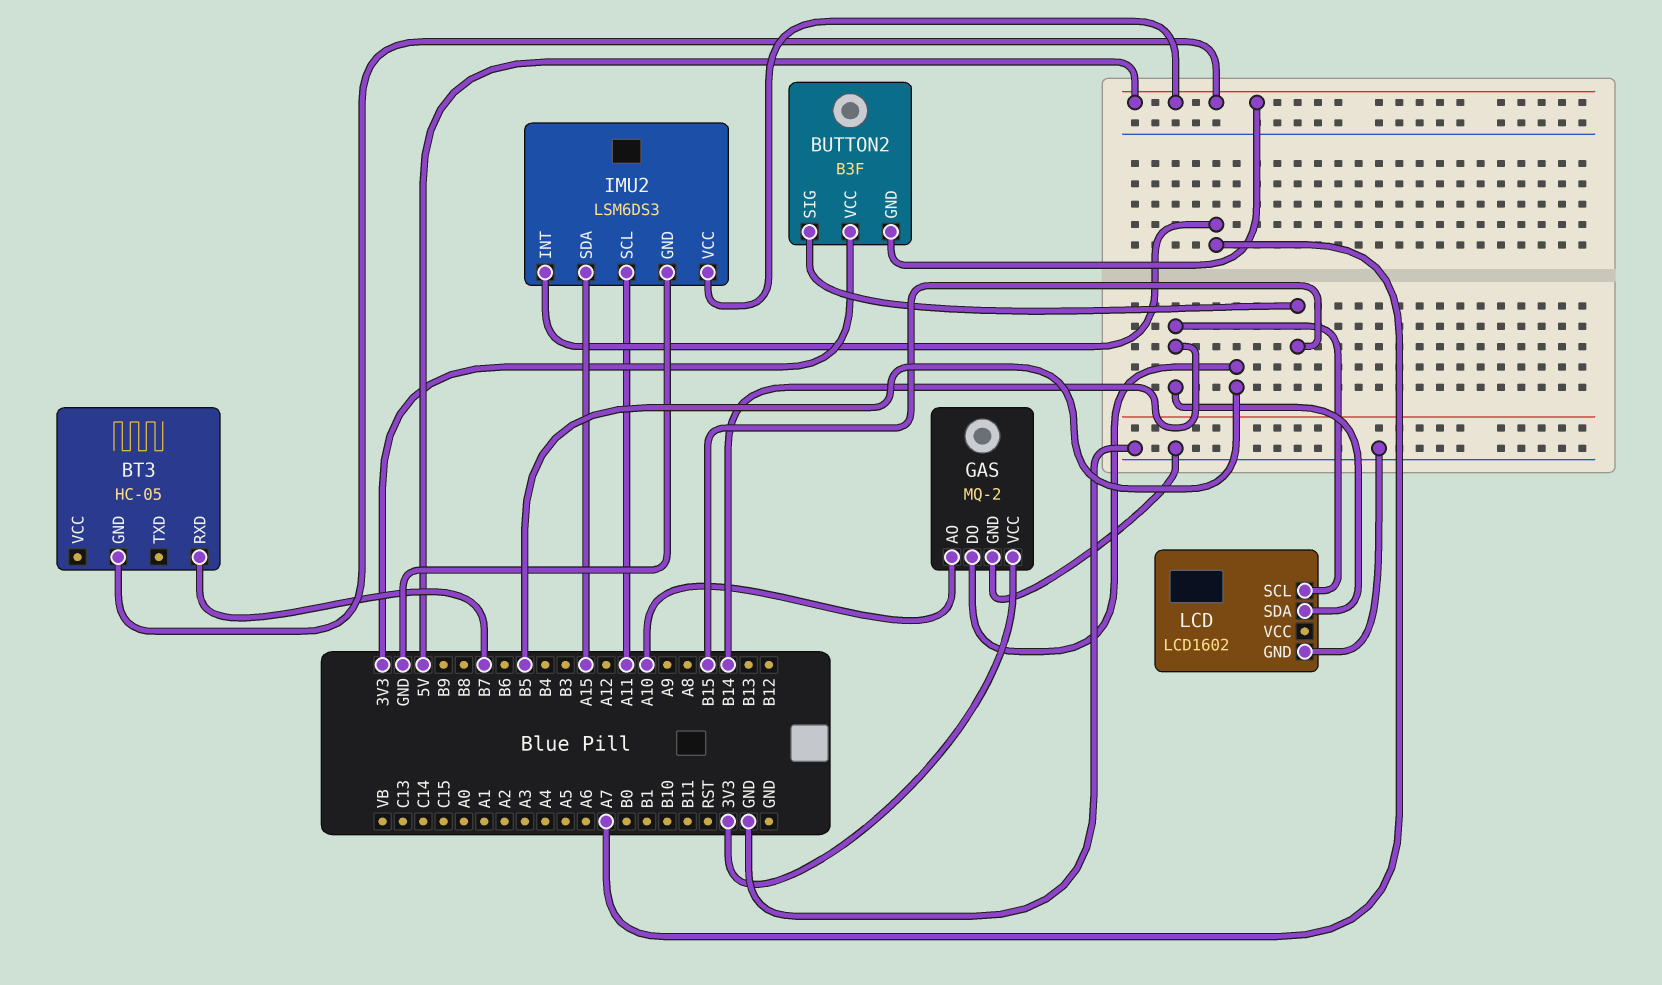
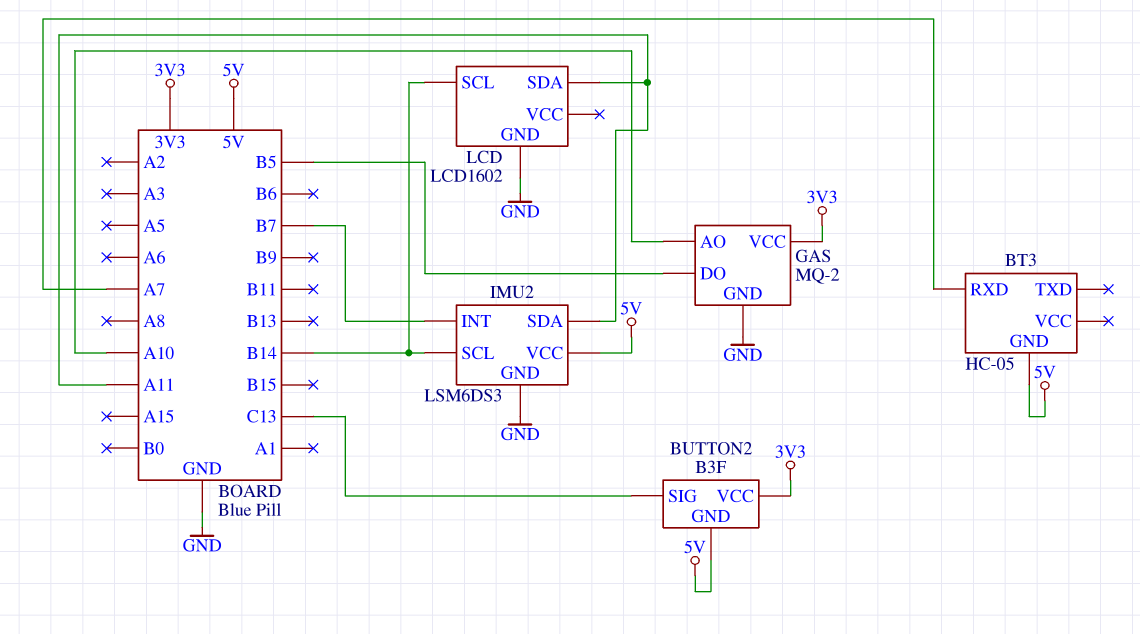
BT3 pin RXD: B7 -> A7
BUTTON2 pin SIG: B15 -> C13
IMU2 pin INT: A7 -> B7
IMU2 pin SCL: A11 -> B14
IMU2 pin SDA: A15 -> A11
LCD pin SDA: B14 -> A11

